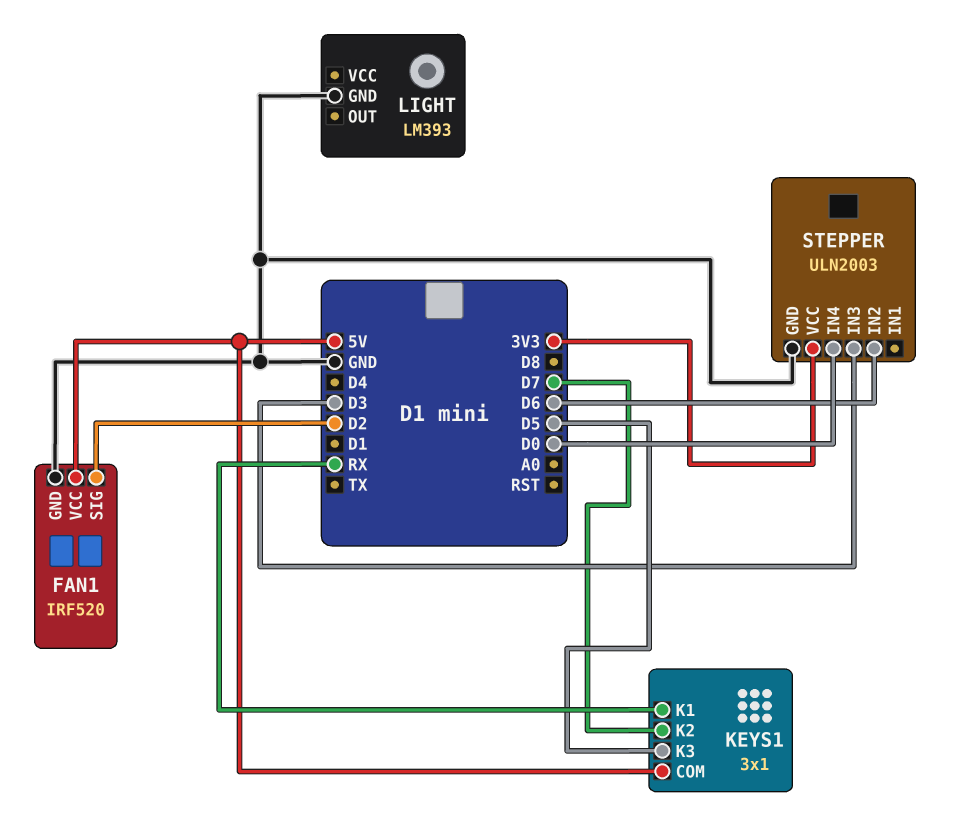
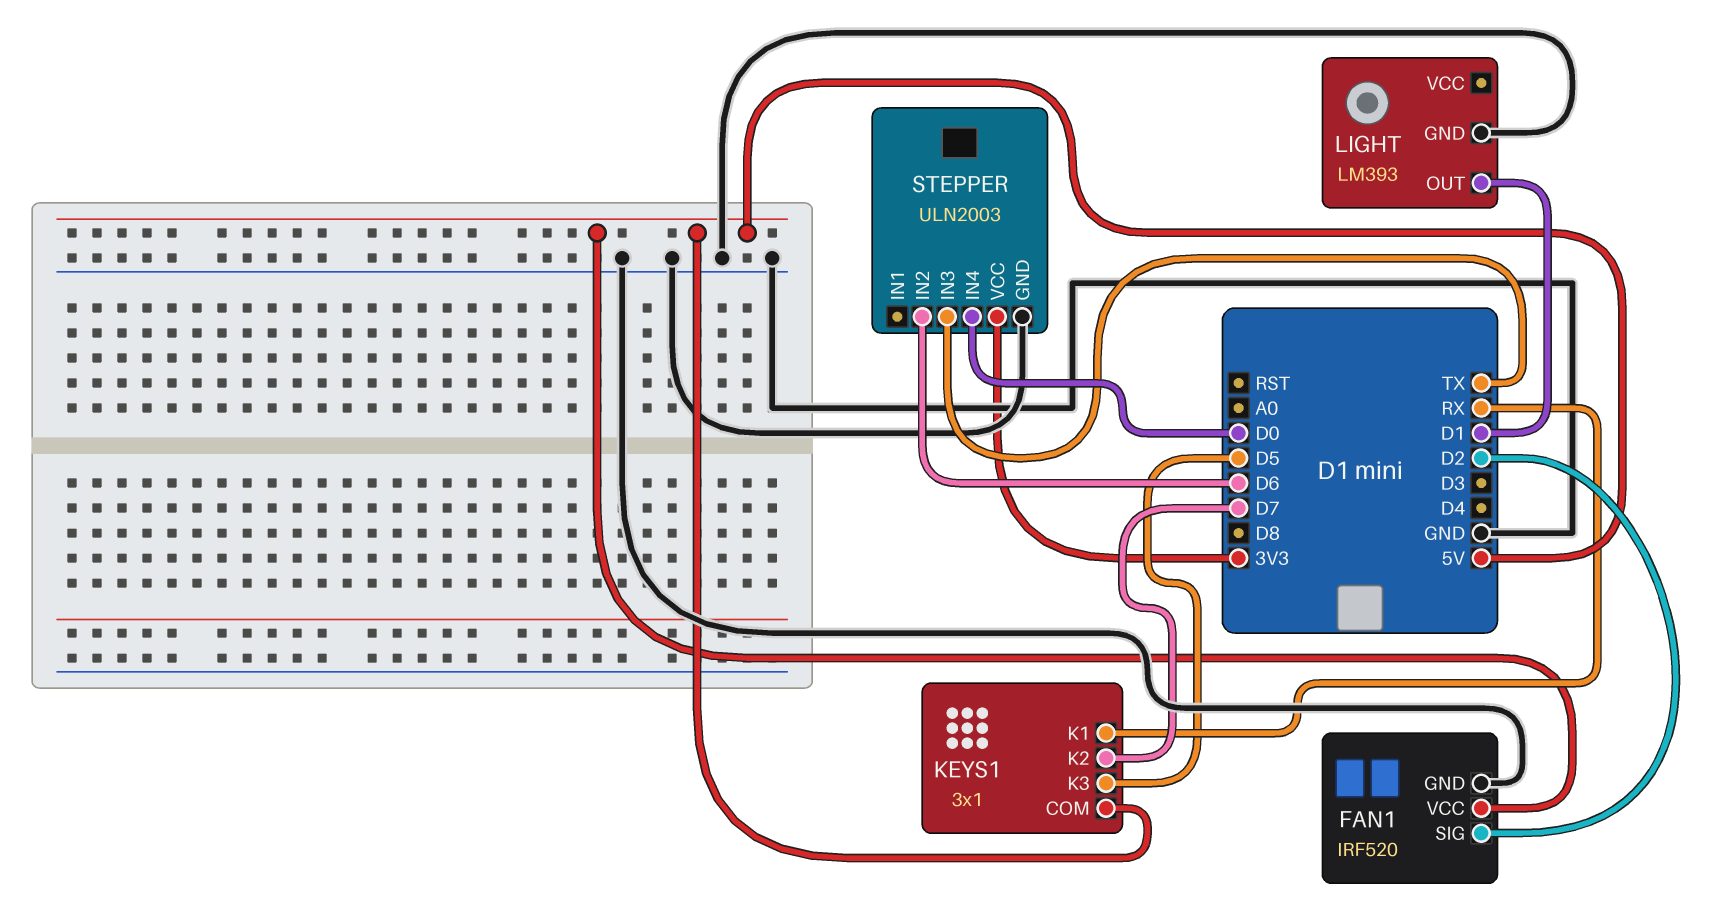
LIGHT pin OUT: none -> D1
STEPPER pin IN3: D3 -> TX

